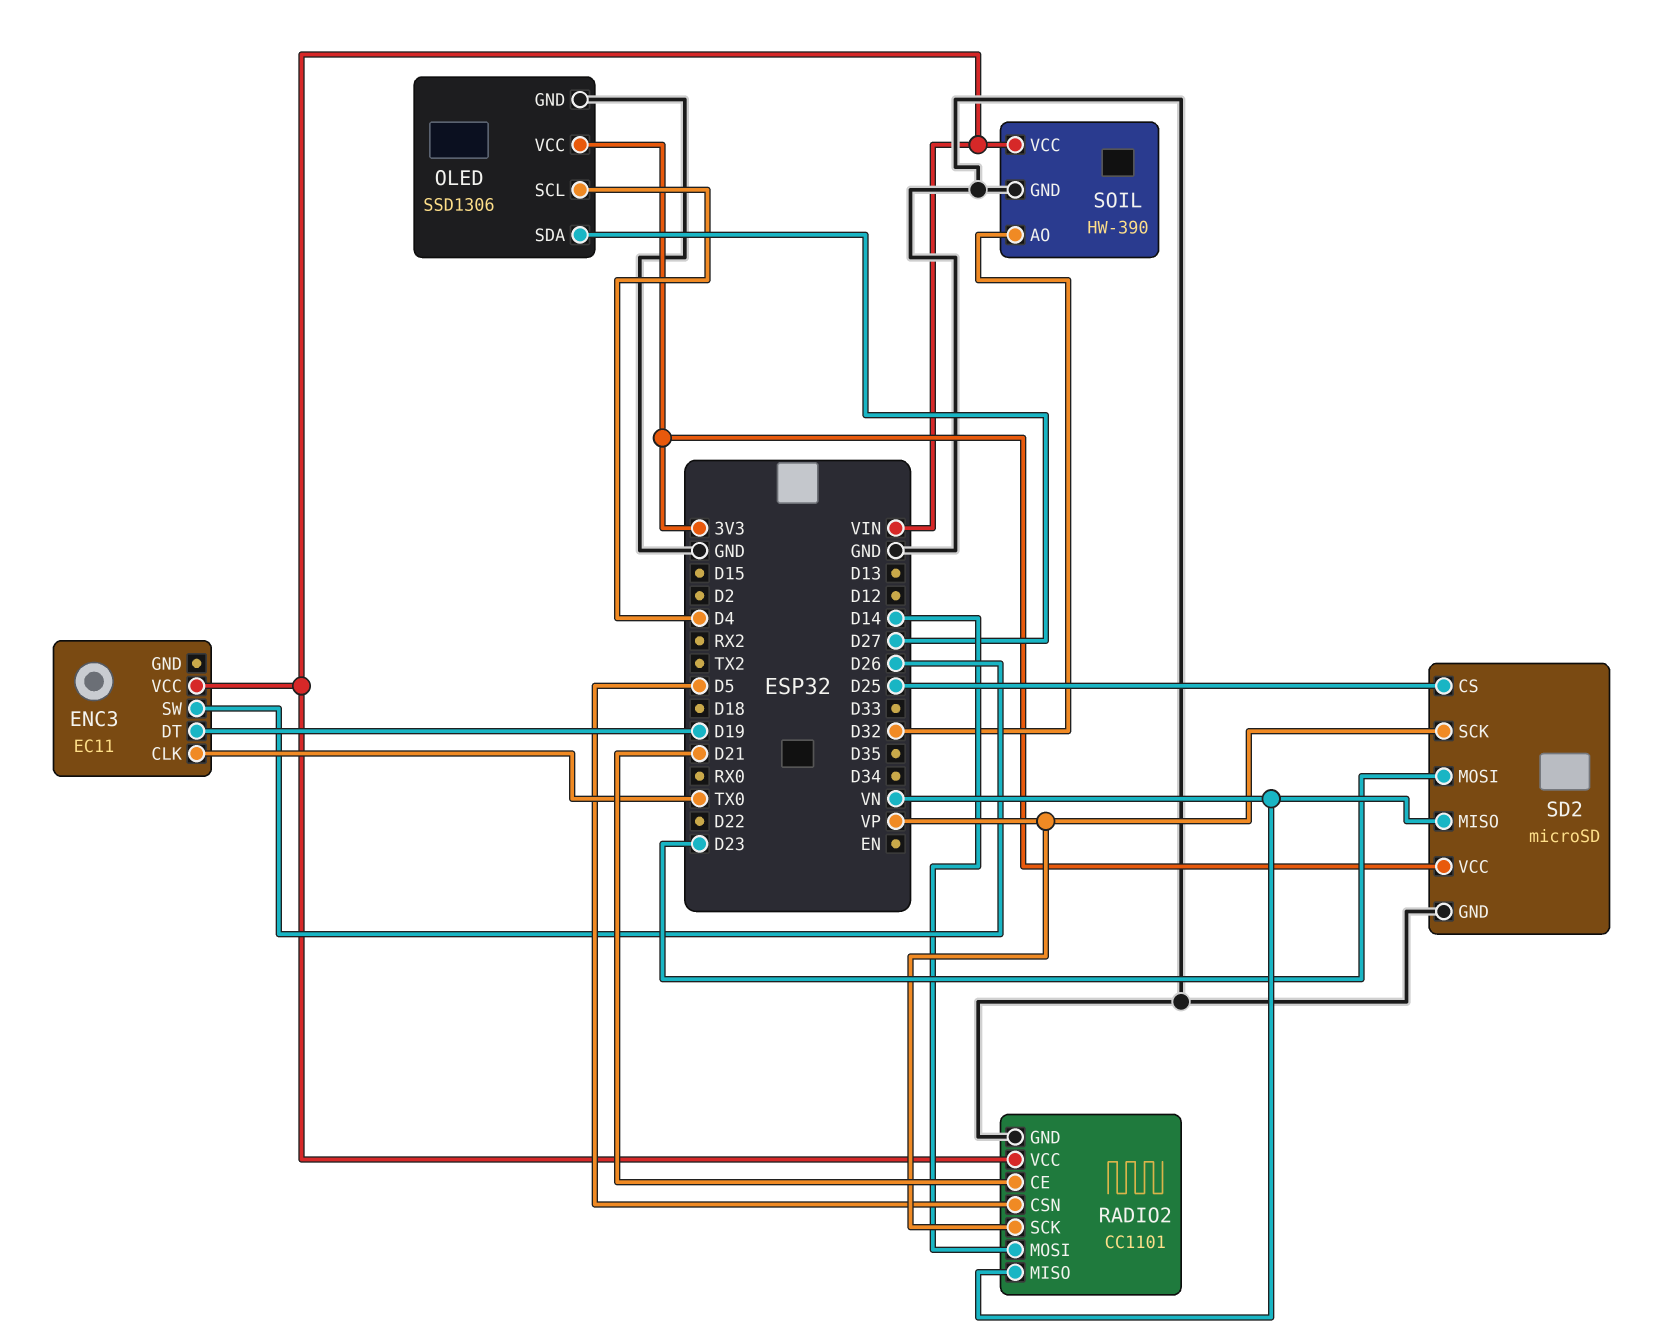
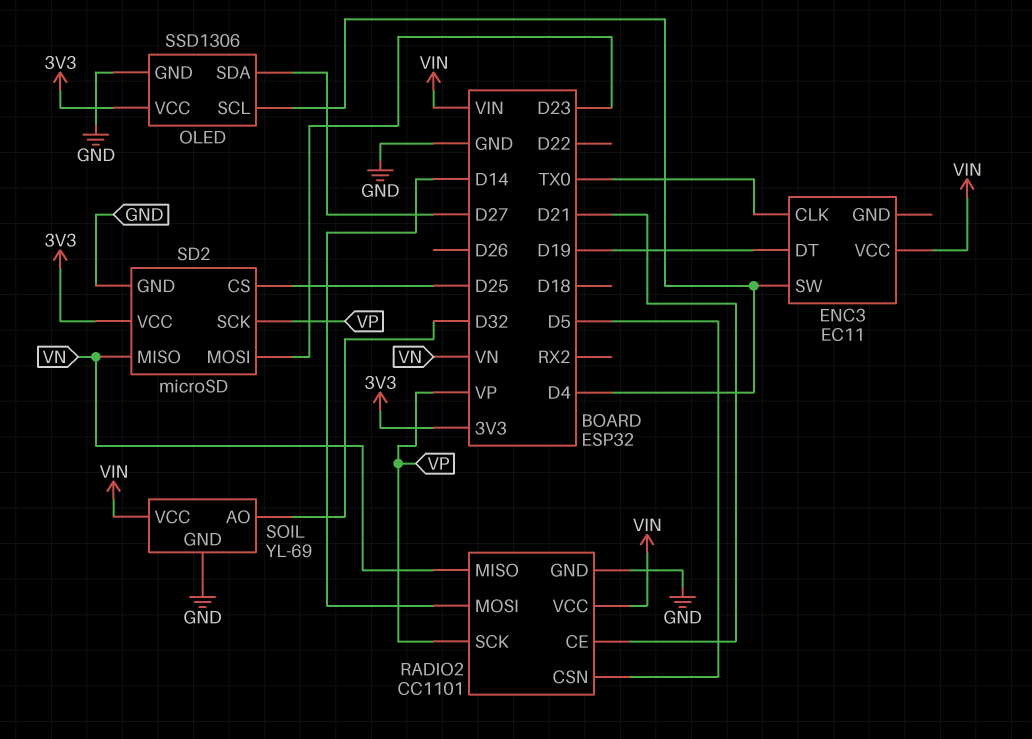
ENC3 pin SW: D26 -> D4
SOIL: HW-390 -> YL-69

